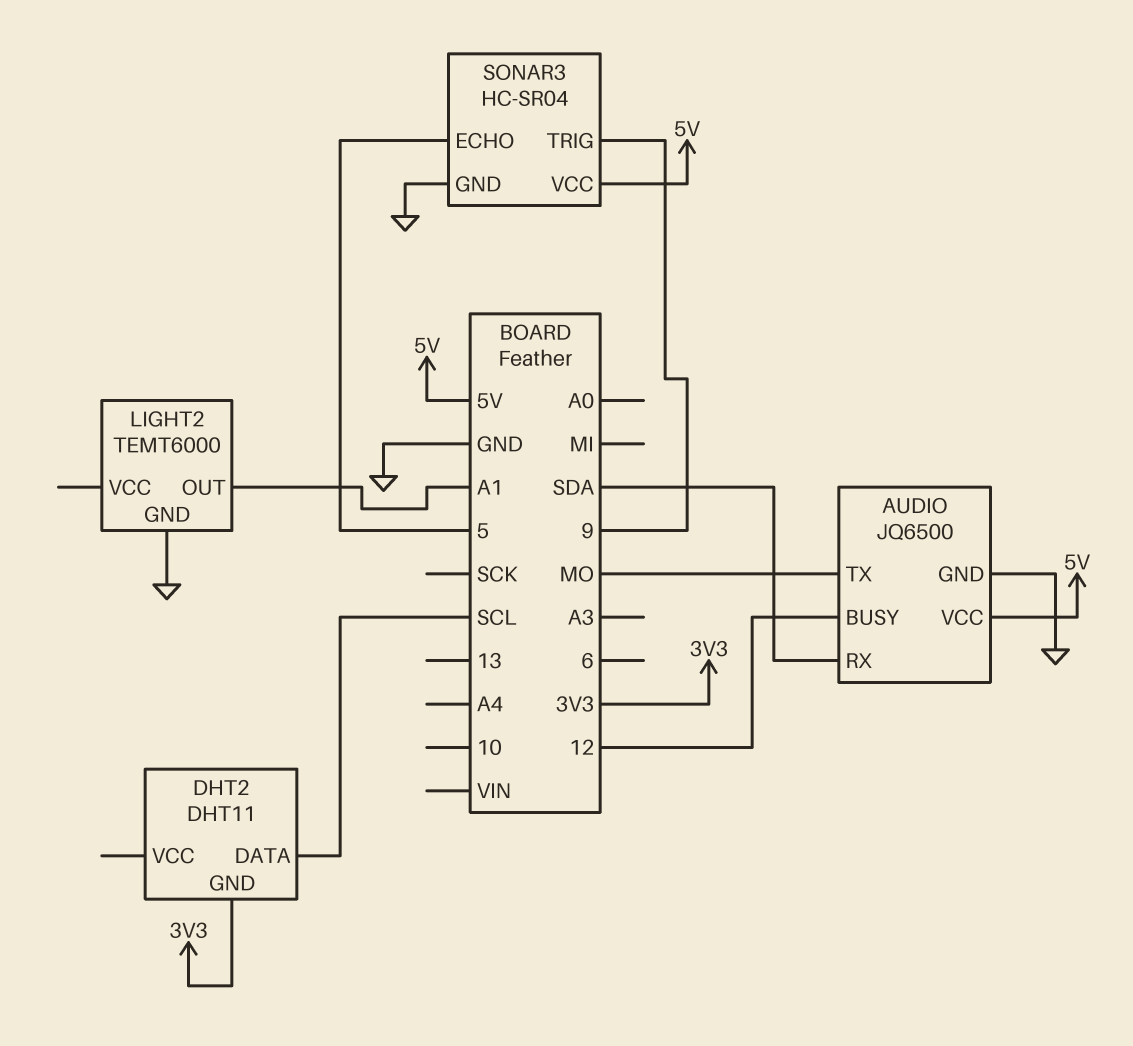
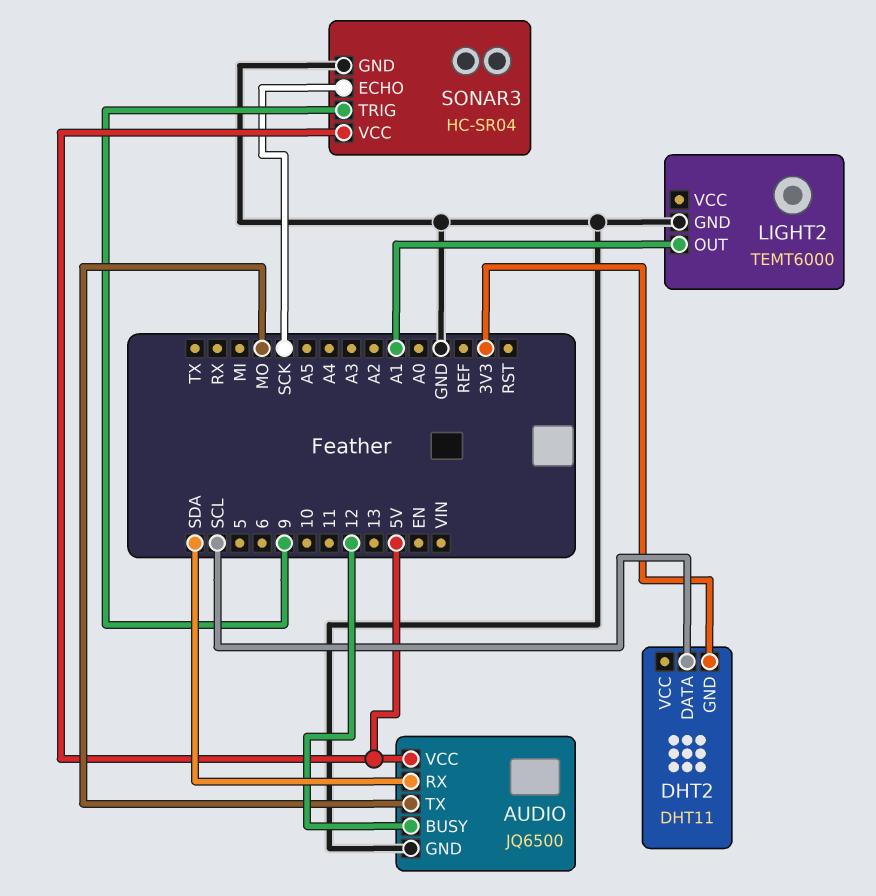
SONAR3 pin ECHO: 5 -> SCK

